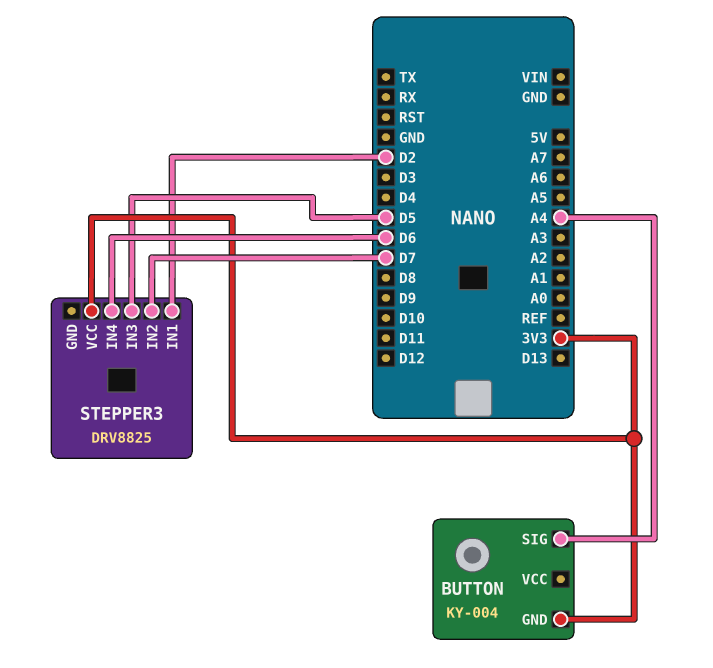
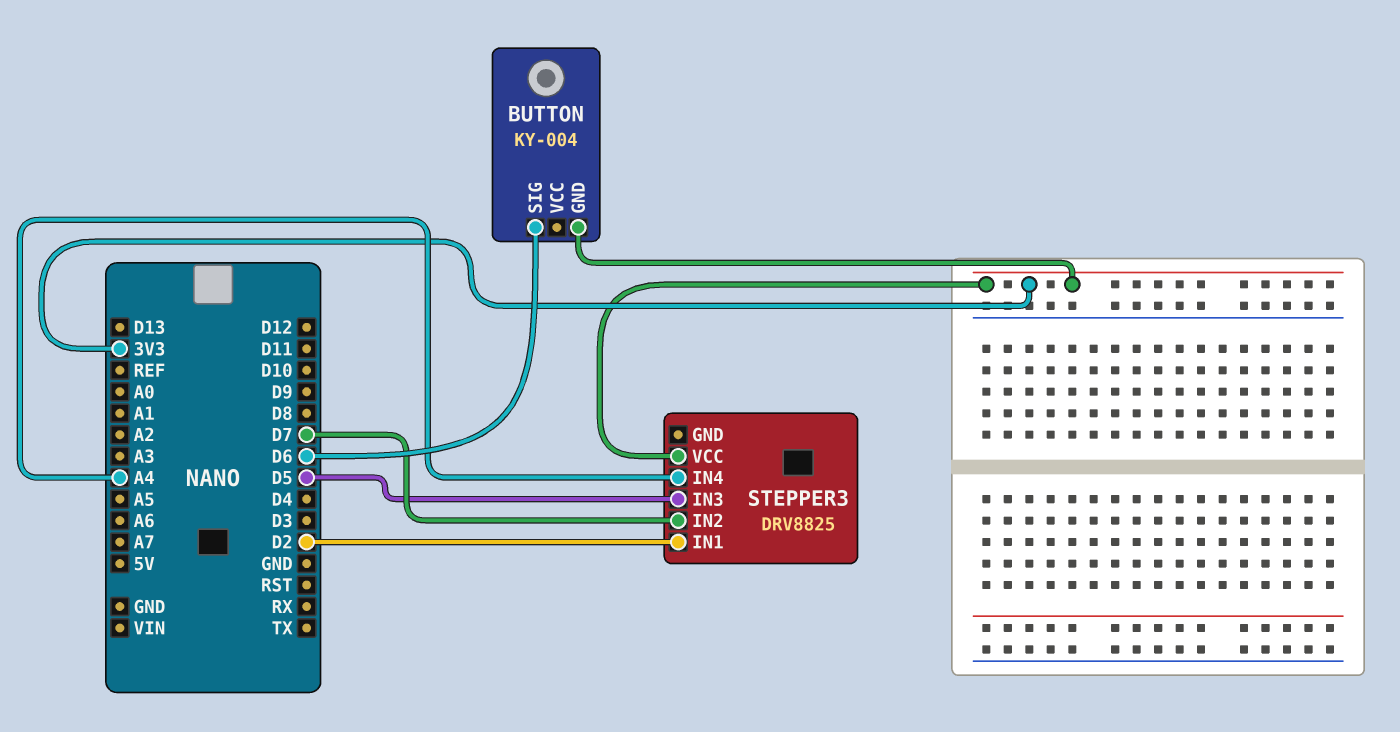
BUTTON pin SIG: A4 -> D6
STEPPER3 pin IN4: D6 -> A4

